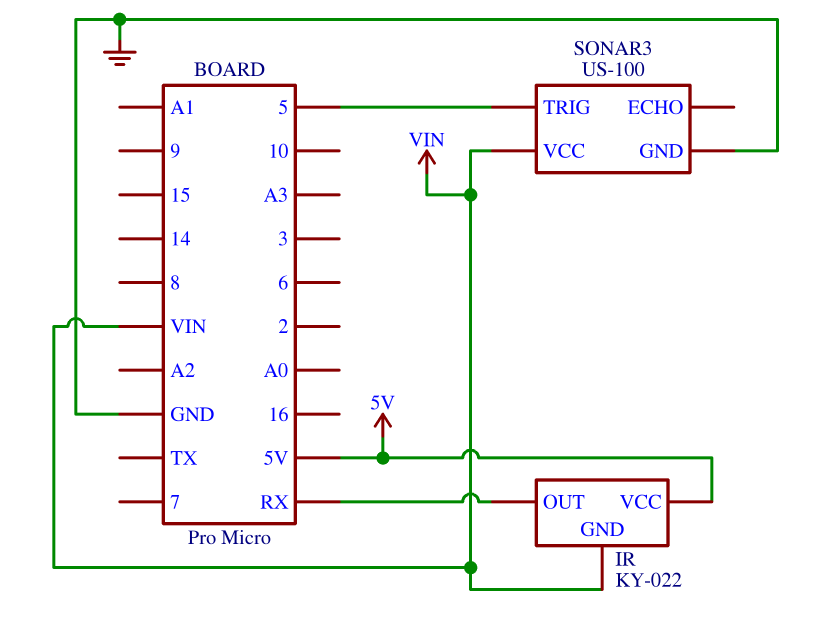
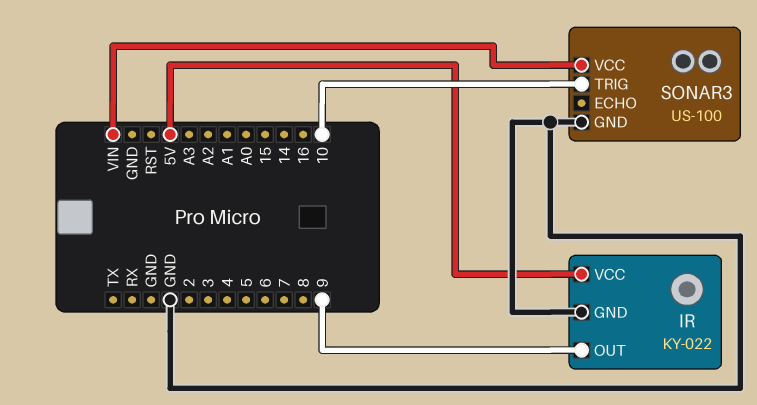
IR pin GND: VIN -> GND
IR pin OUT: RX -> 9
SONAR3 pin TRIG: 5 -> 10

